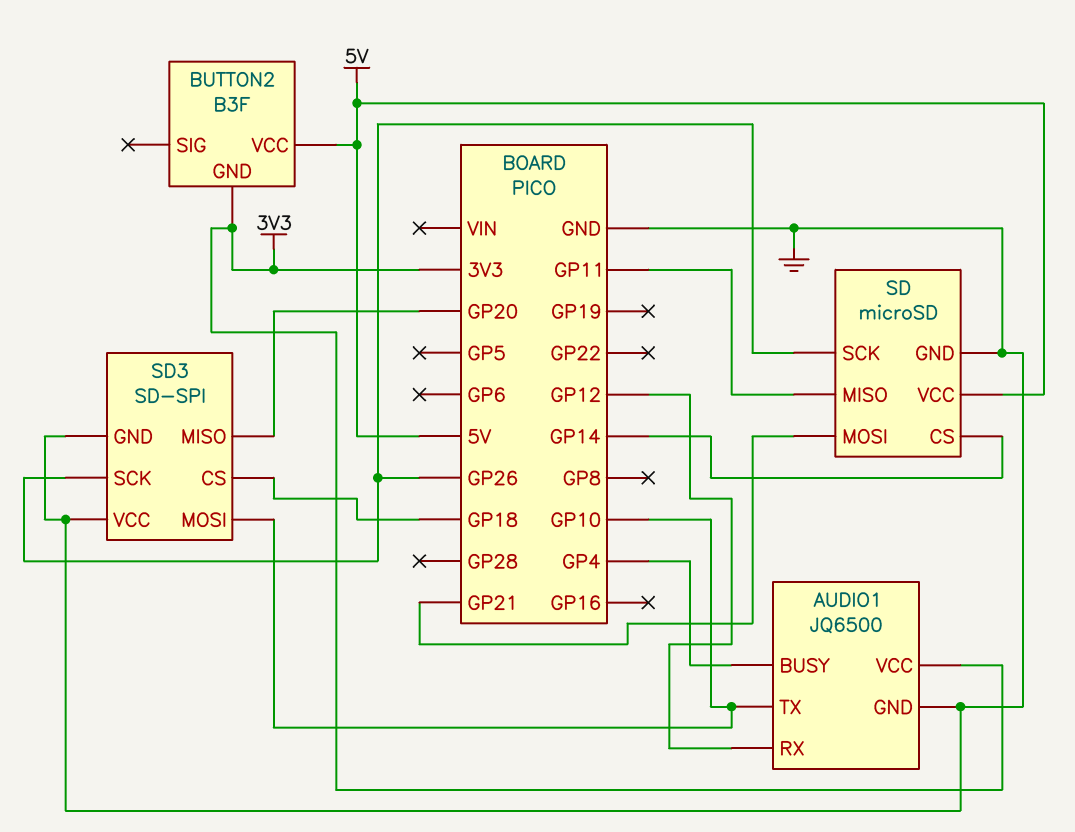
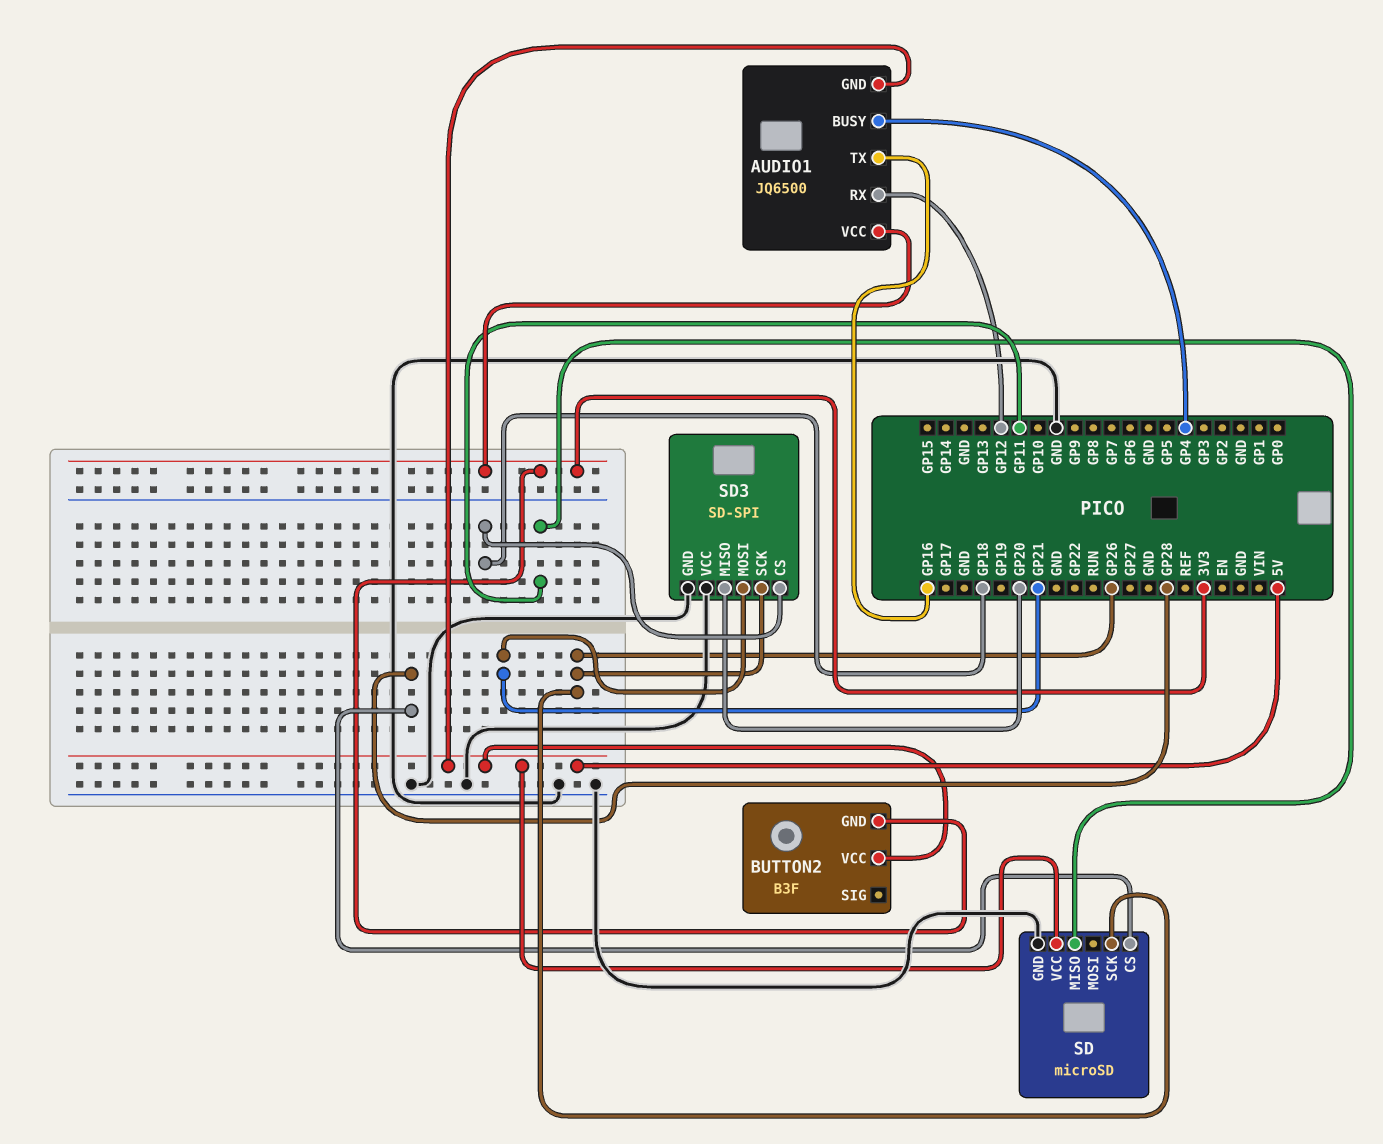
AUDIO1 pin GND: GND -> 5V
AUDIO1 pin TX: GP10 -> GP16
SD pin CS: GP14 -> GP28
SD pin MOSI: GP21 -> none
SD3 pin MOSI: GP10 -> GP21

